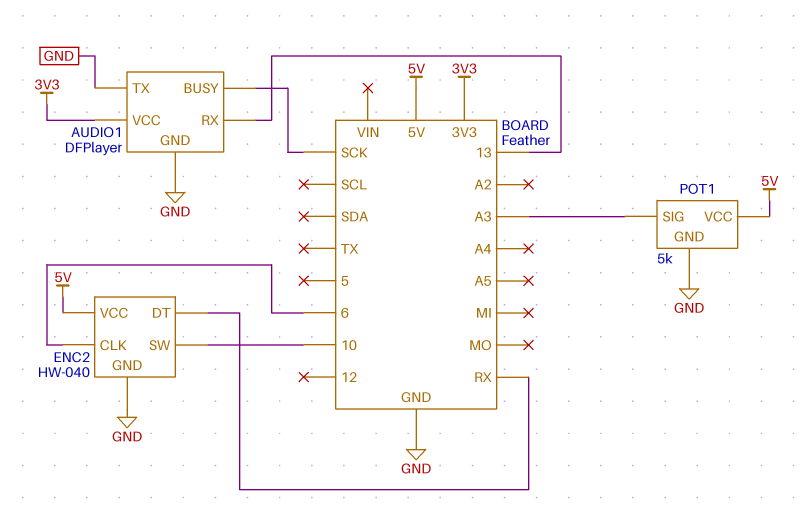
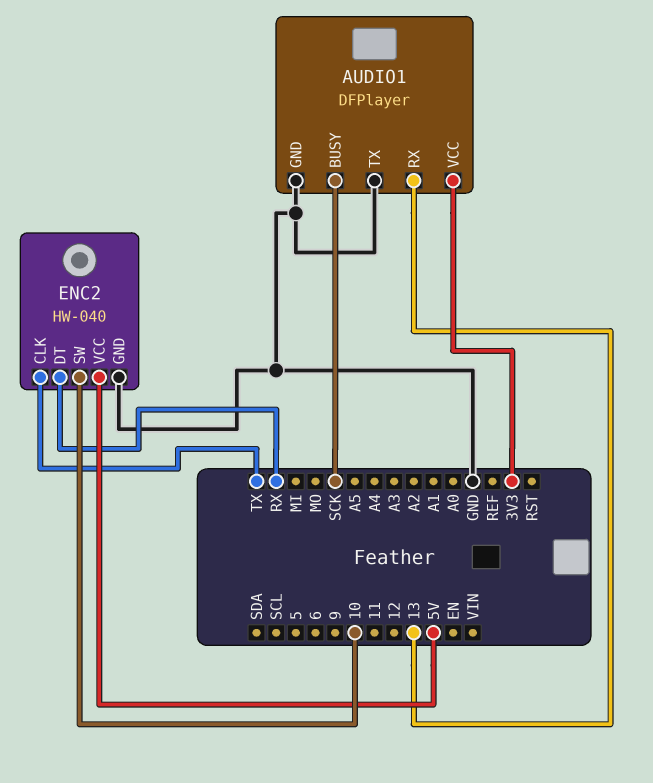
ENC2 pin CLK: 6 -> TX
POT1: 5k -> none
POT1 pin GND: GND -> none
POT1 pin SIG: A3 -> none
POT1 pin VCC: 5V -> none

